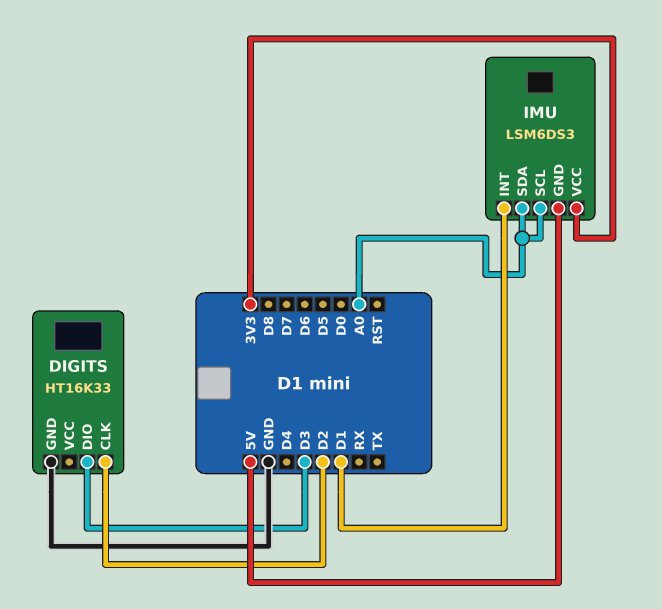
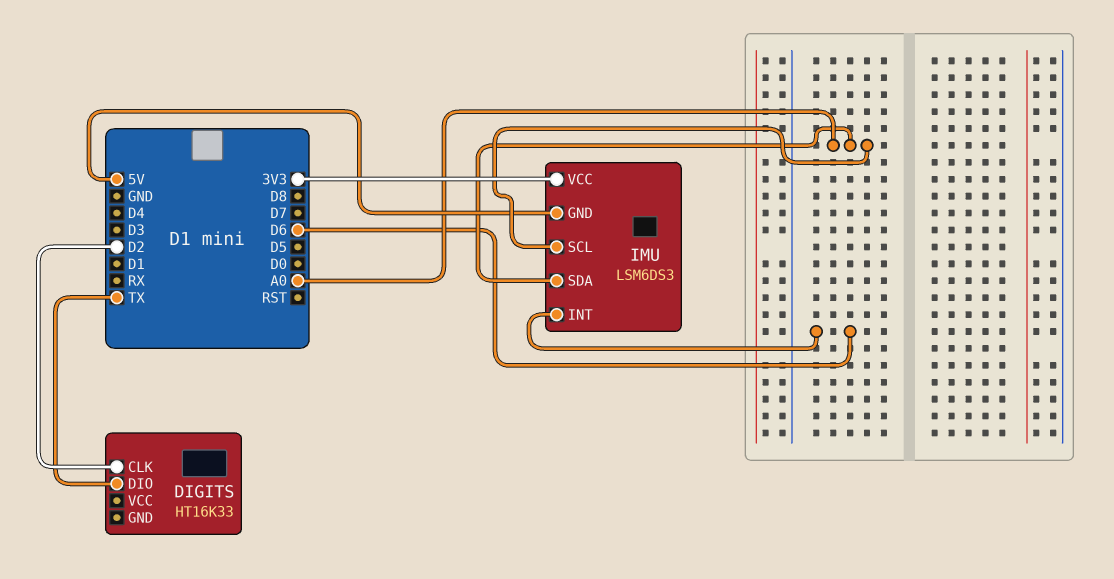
DIGITS pin DIO: D3 -> TX
DIGITS pin GND: GND -> none
IMU pin INT: D1 -> D6

